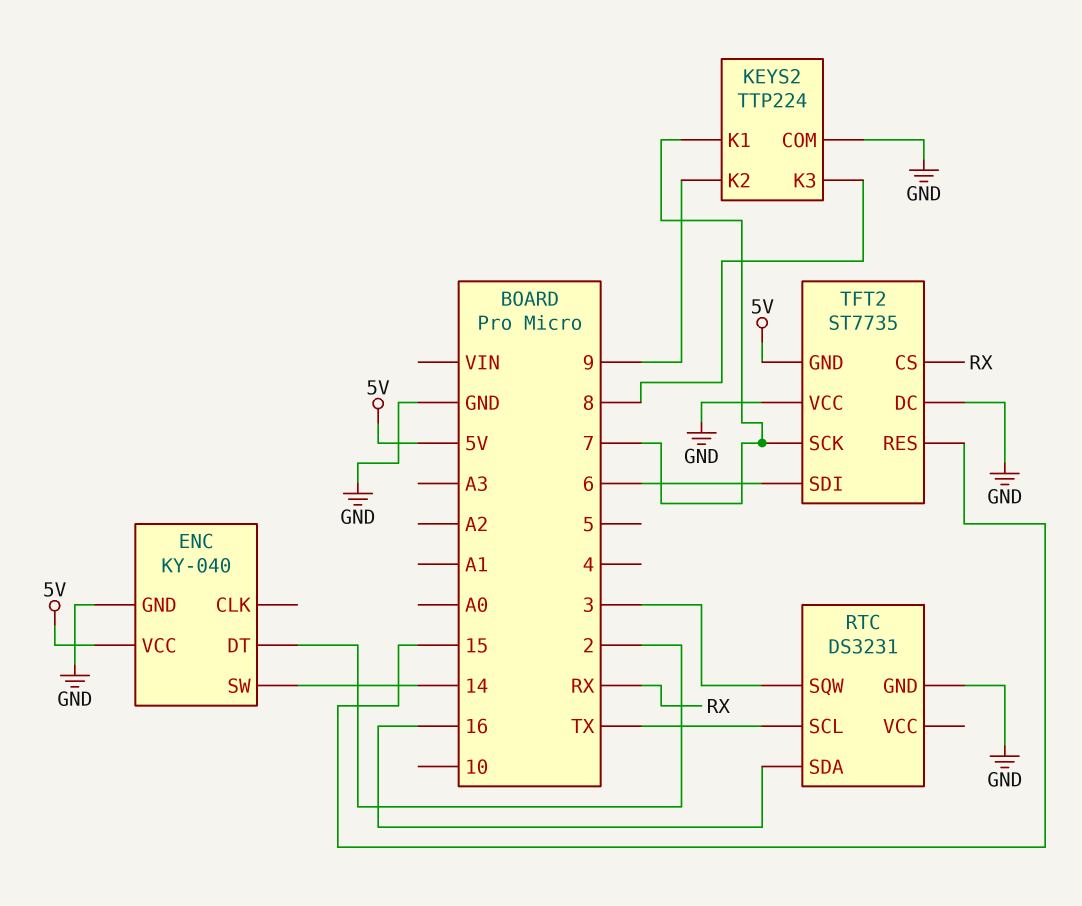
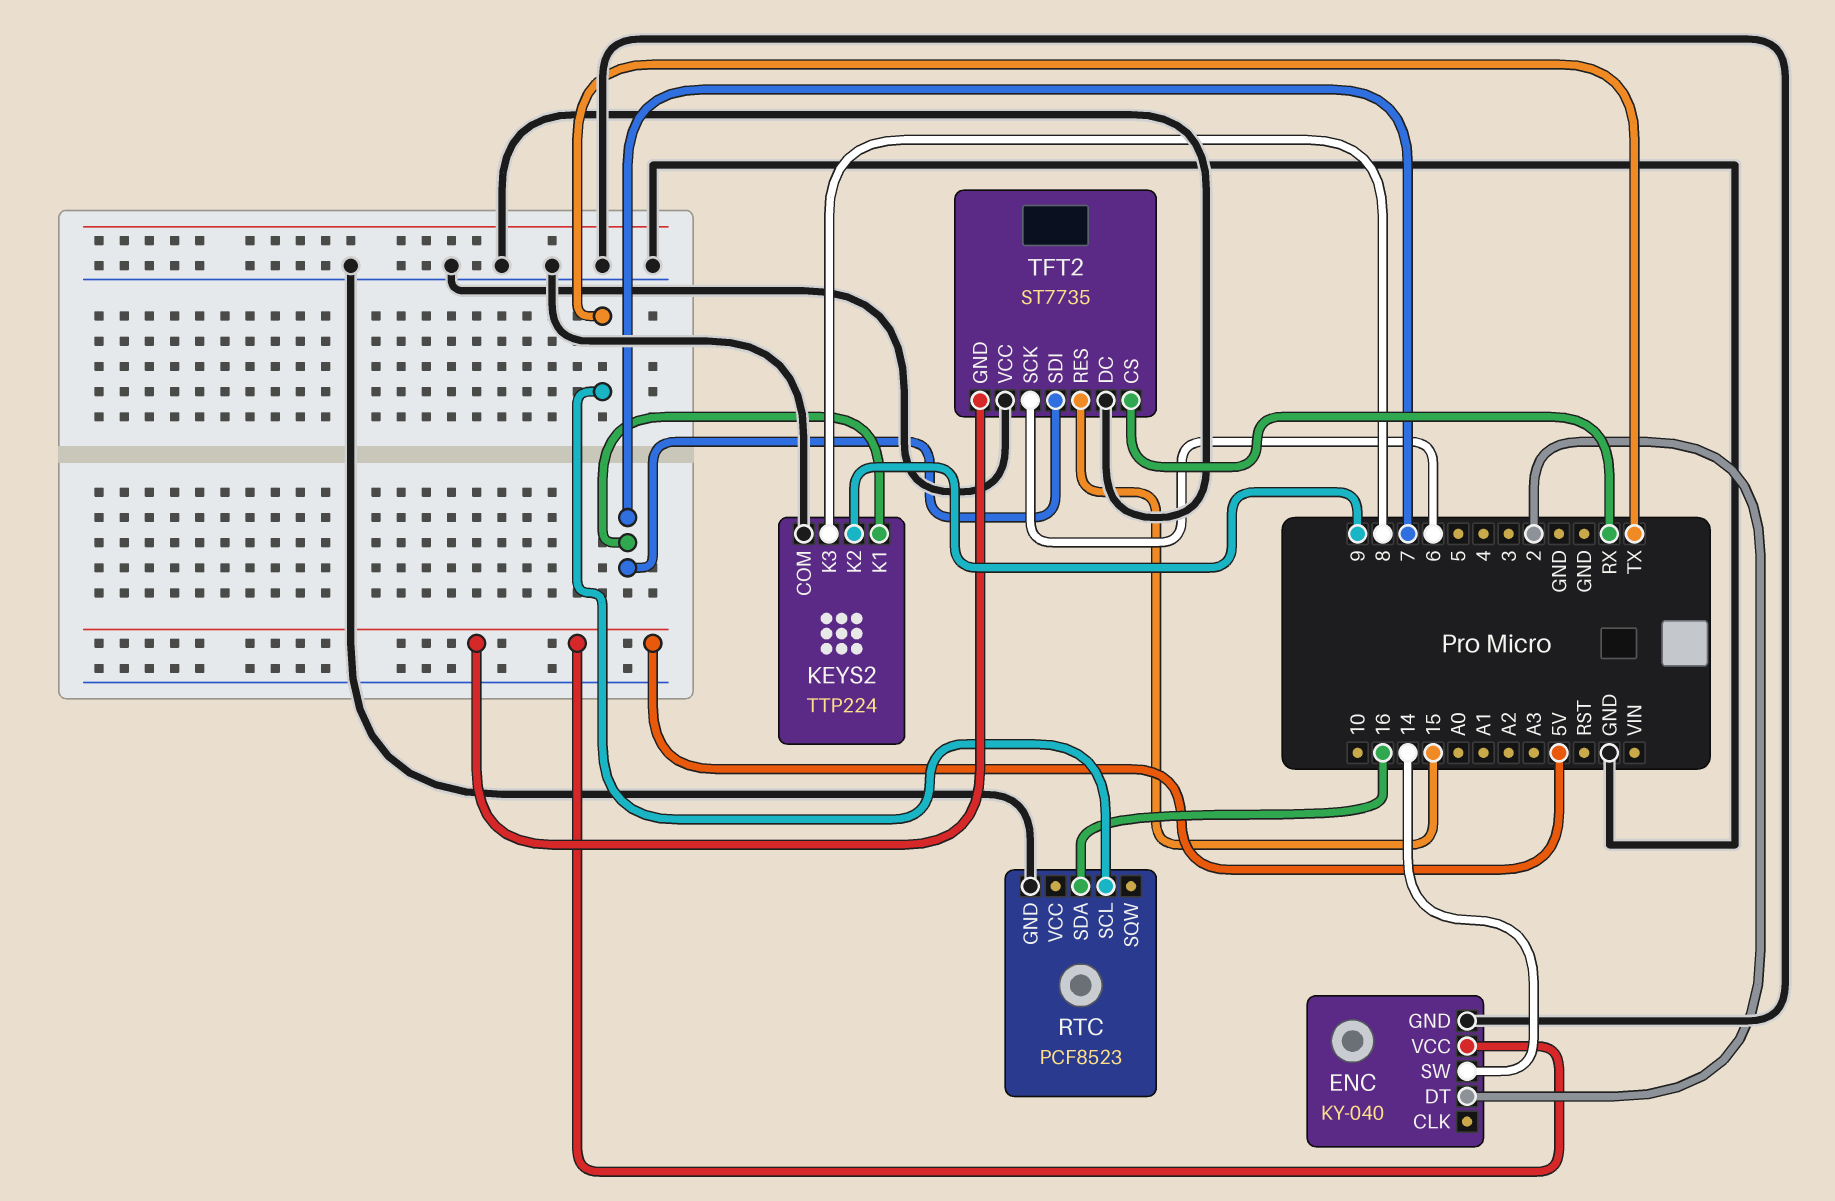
RTC: DS3231 -> PCF8523
RTC pin SQW: 3 -> none
TFT2 pin SCK: 7 -> 6
TFT2 pin SDI: 6 -> 7

